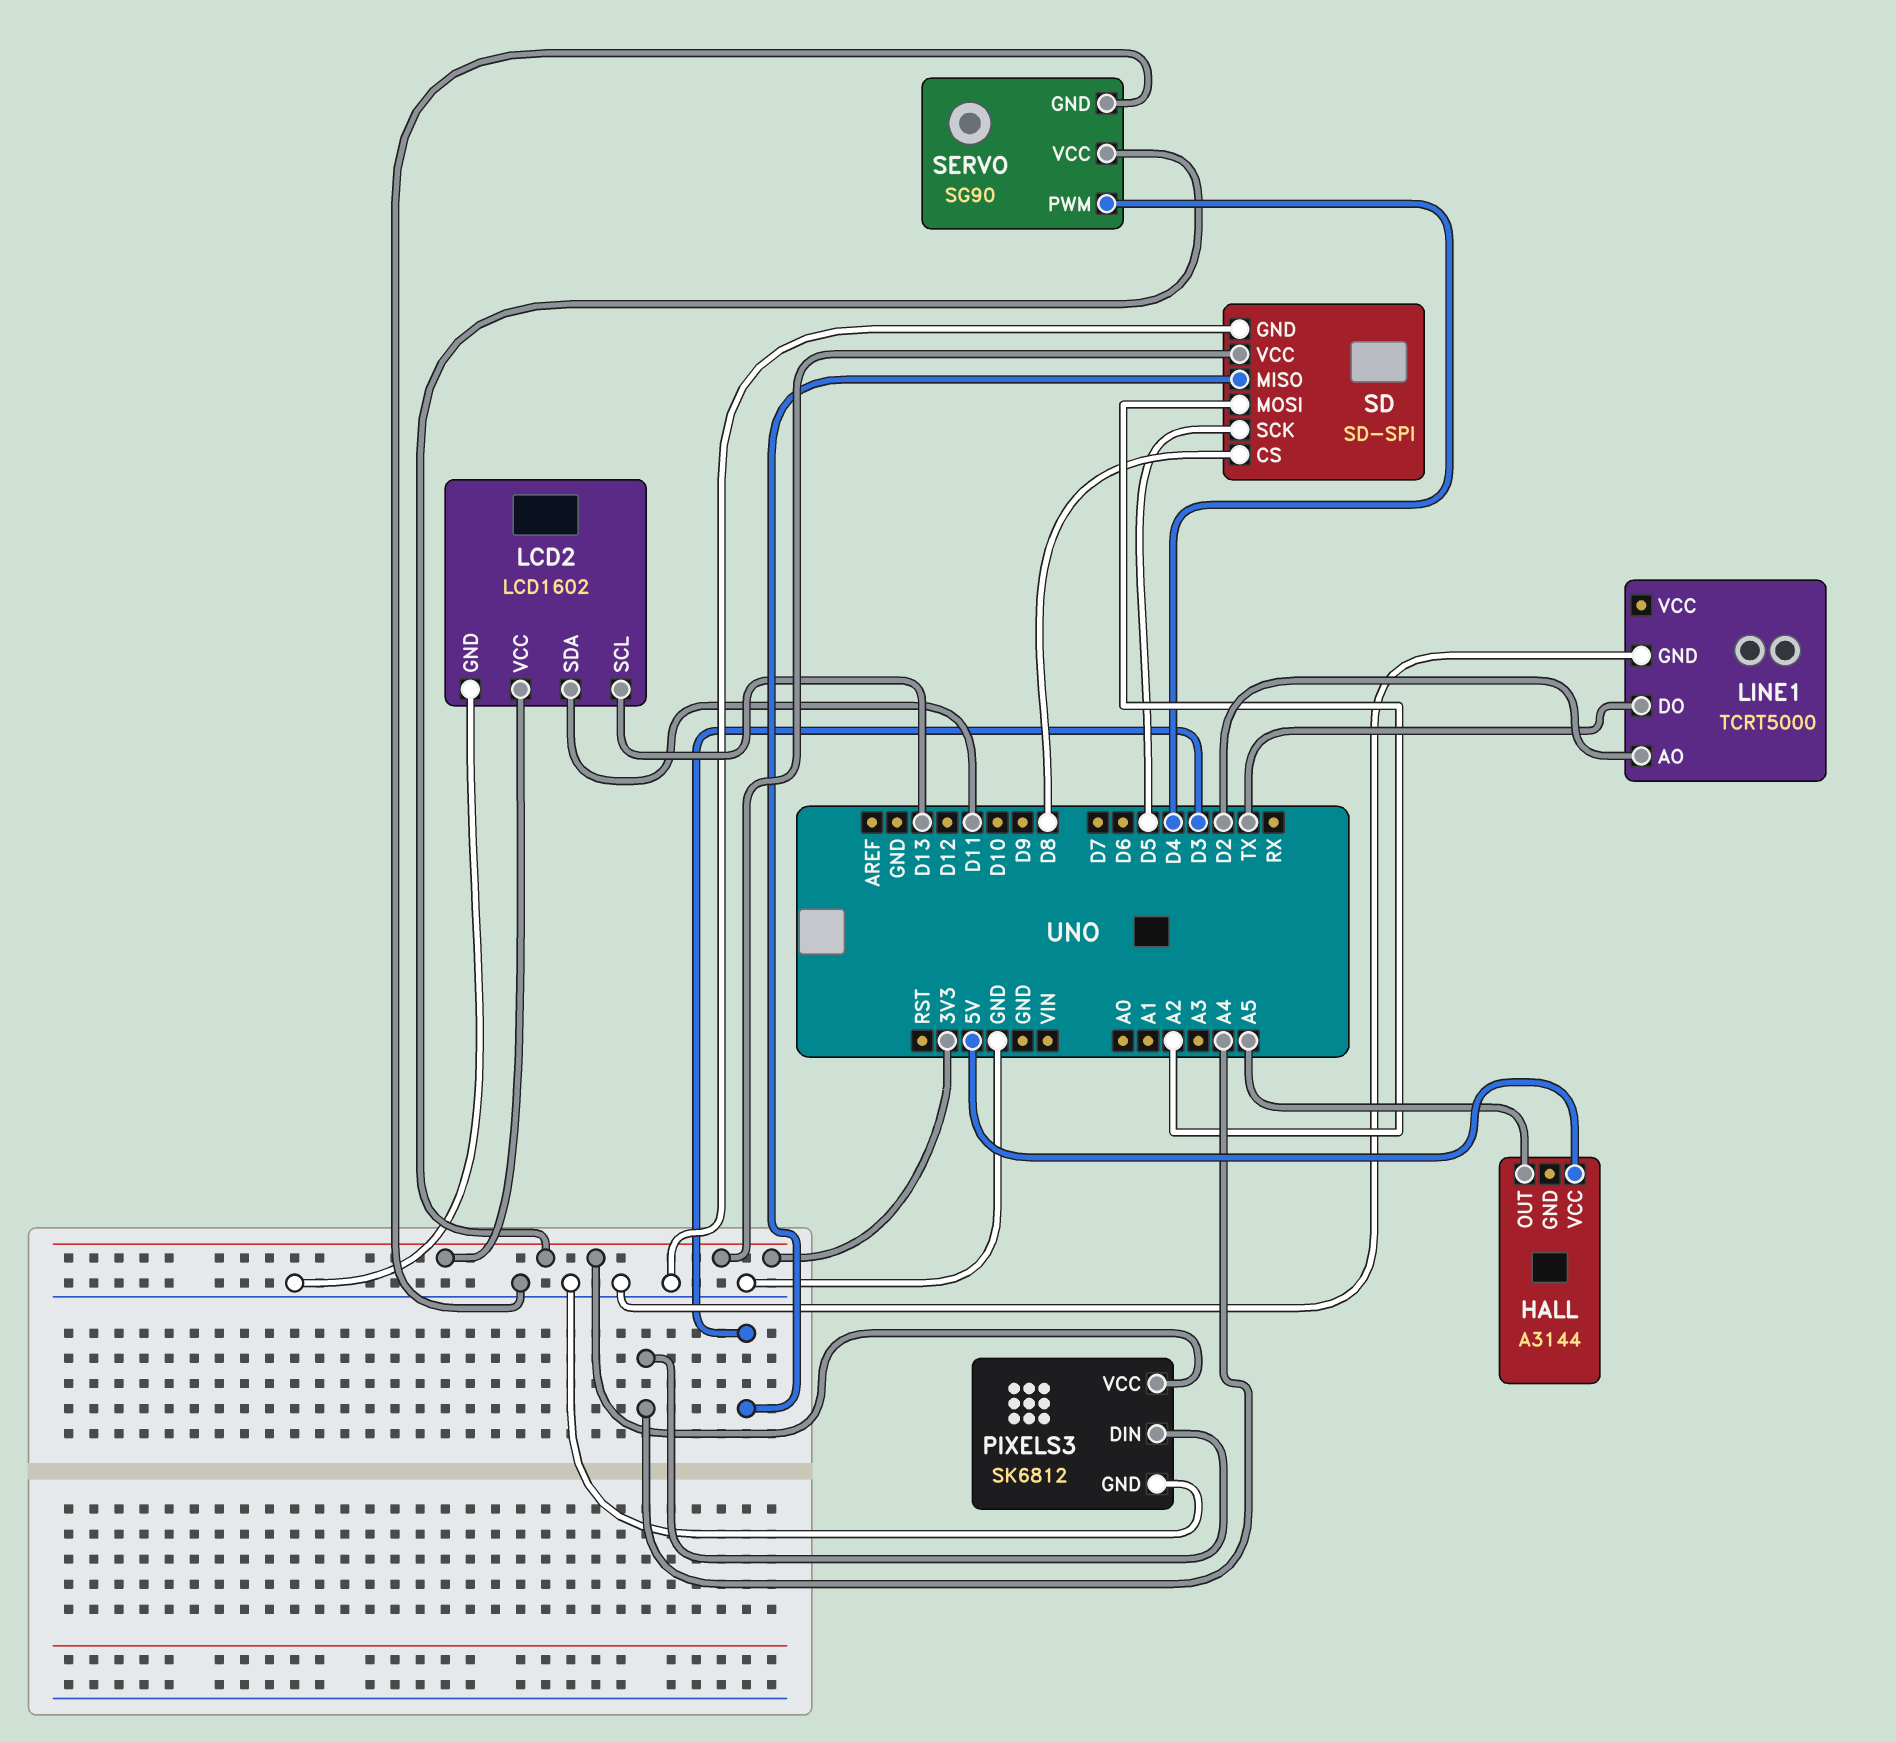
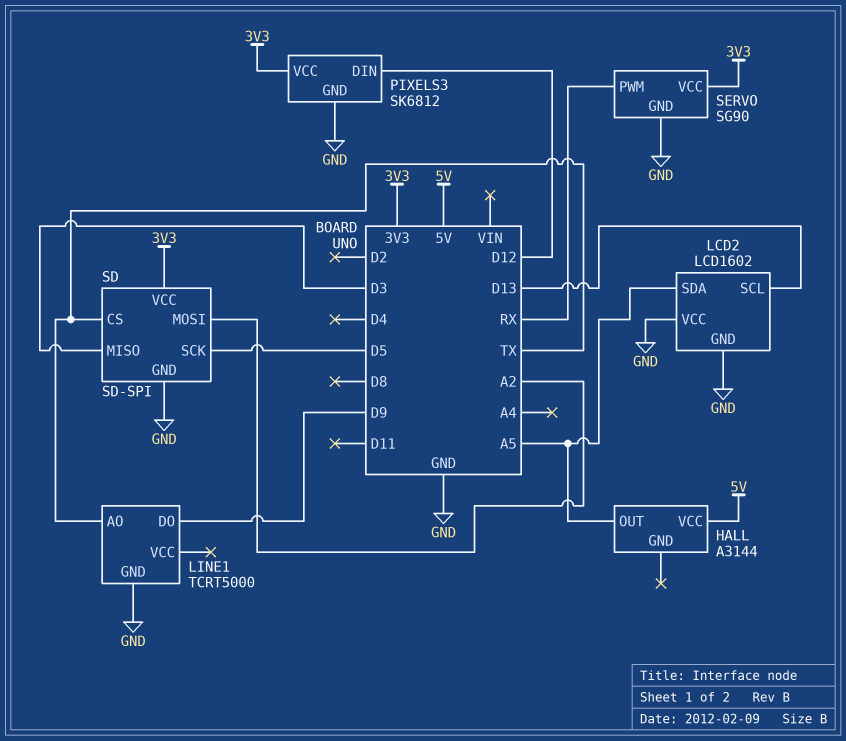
LCD2 pin SDA: D11 -> A5
LCD2 pin VCC: 3V3 -> GND
LINE1 pin AO: D2 -> TX
LINE1 pin DO: TX -> D9
PIXELS3 pin DIN: A4 -> D12
SD pin CS: D8 -> TX
SERVO pin PWM: D4 -> RX

